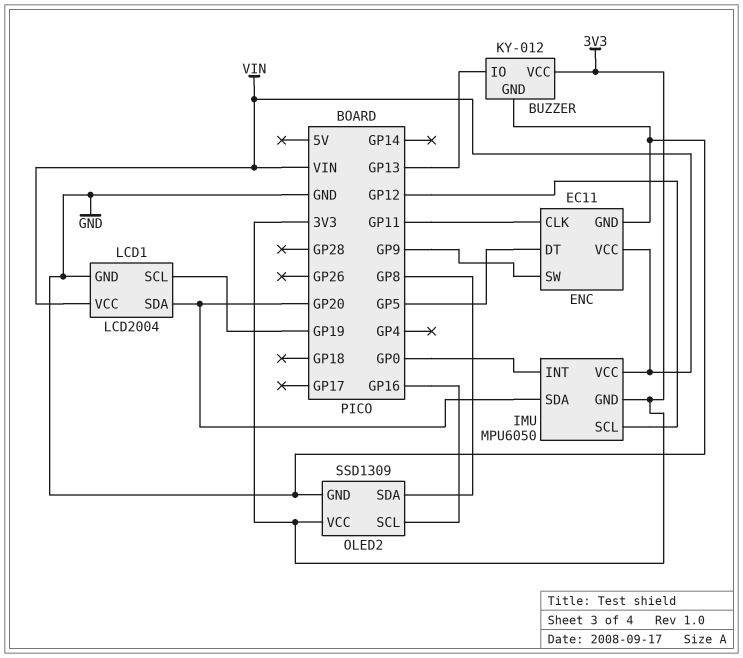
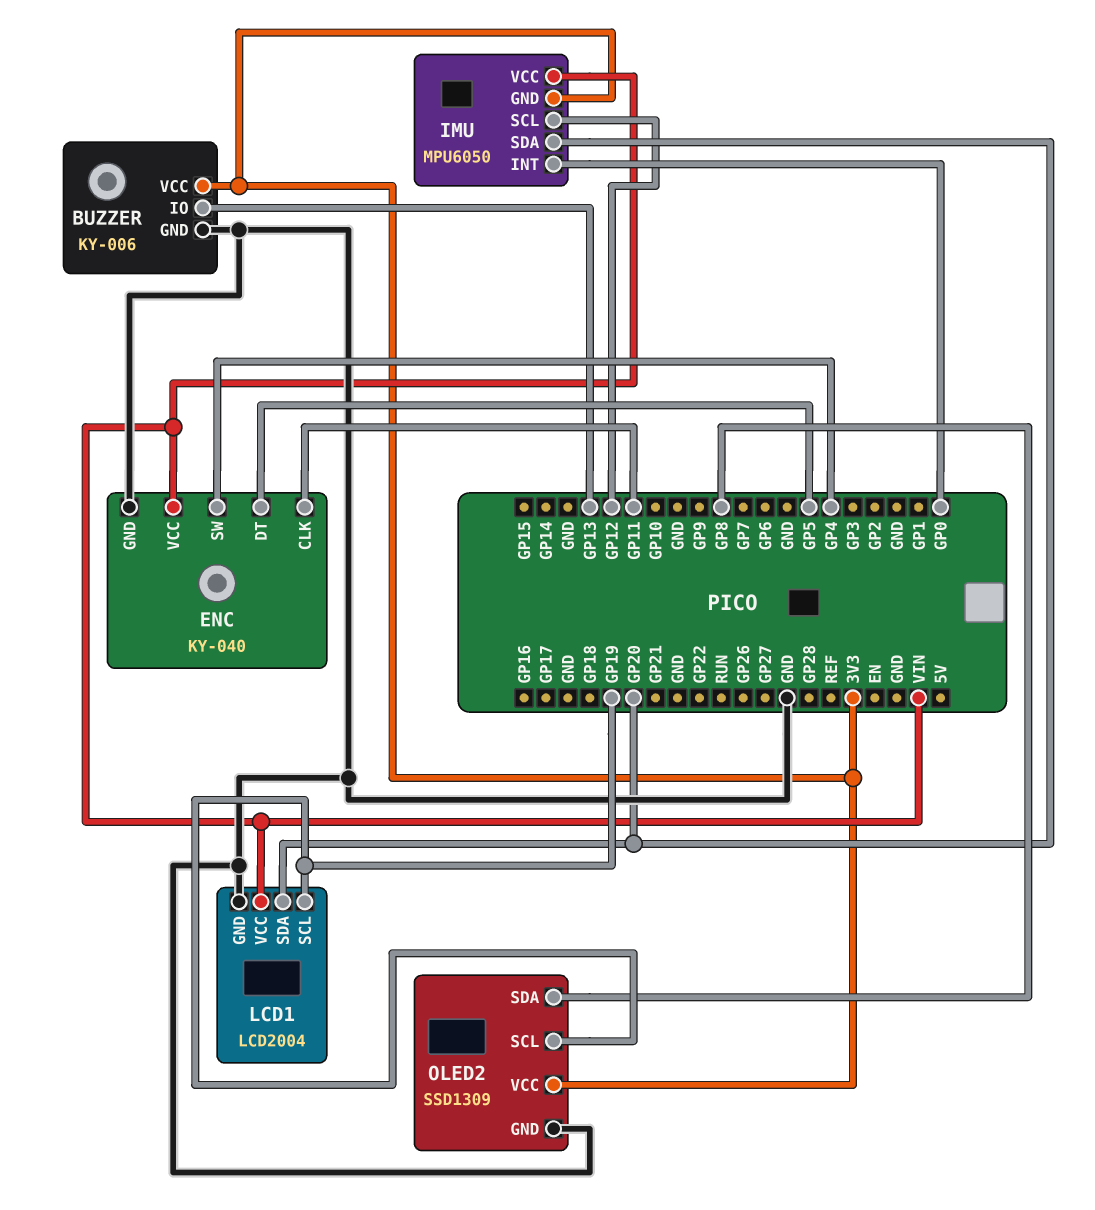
BUZZER: KY-012 -> KY-006
ENC: EC11 -> KY-040
ENC pin SW: GP9 -> GP4
OLED2 pin SCL: GP16 -> GP19

